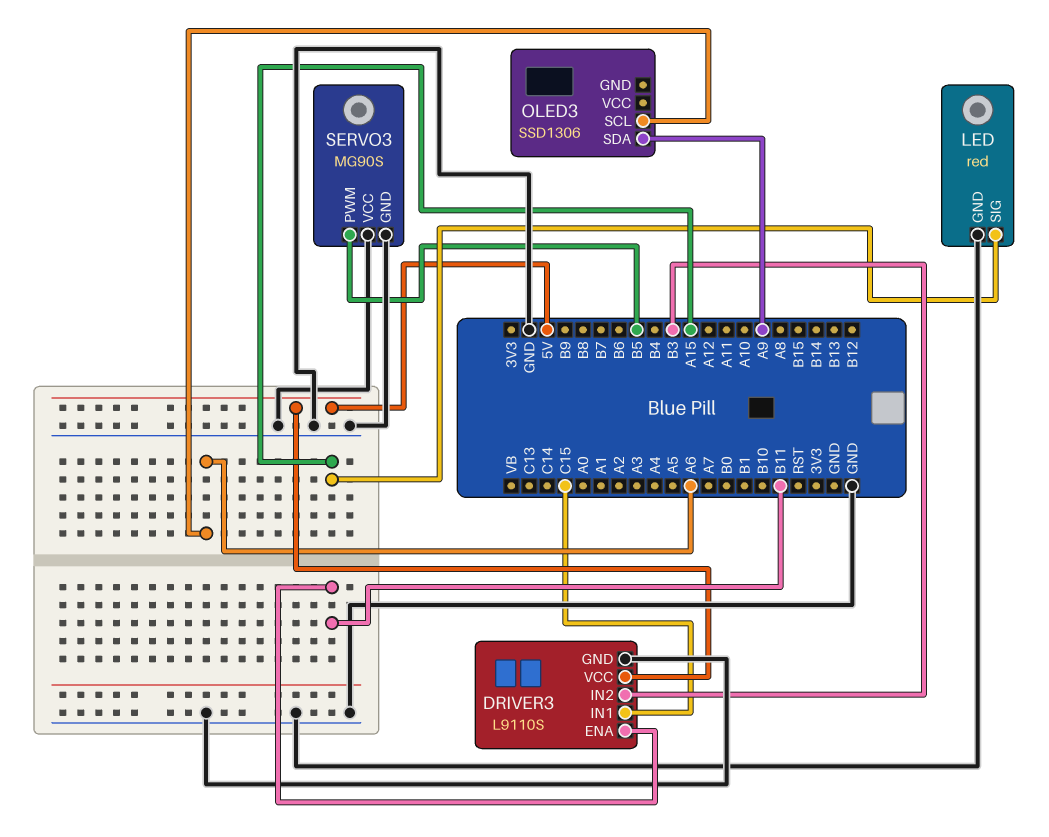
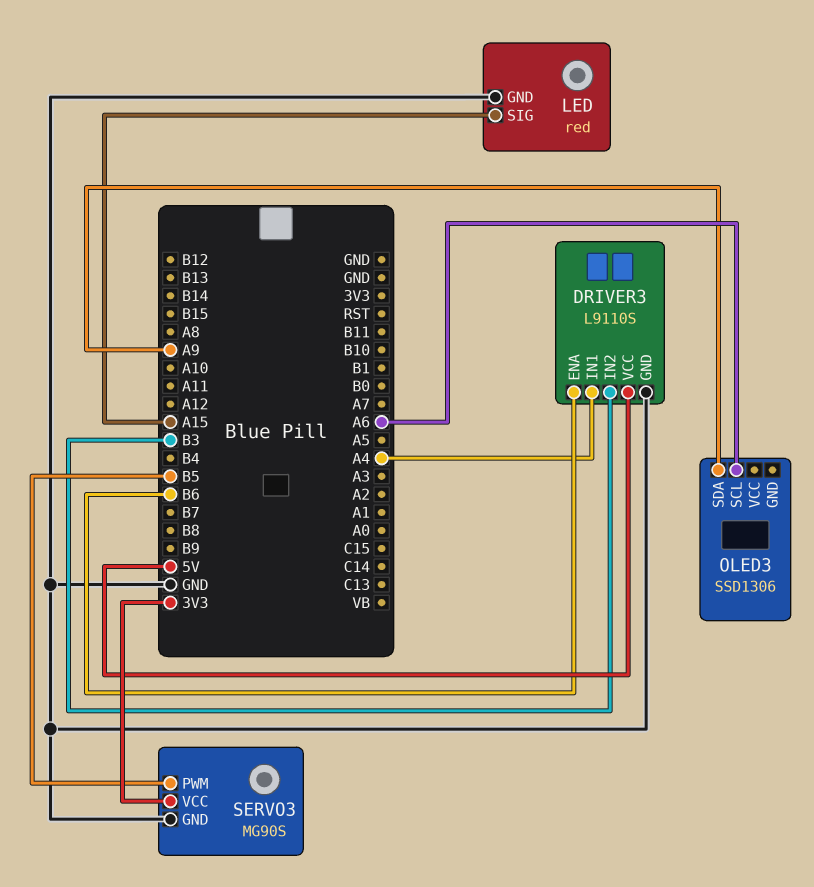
DRIVER3 pin ENA: B11 -> B6
DRIVER3 pin IN1: C15 -> A4
SERVO3 pin VCC: GND -> 3V3

